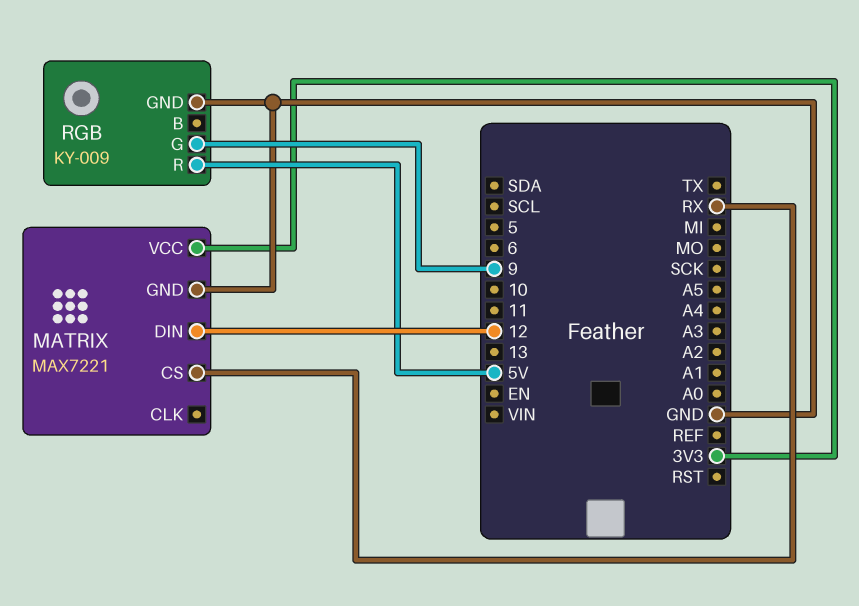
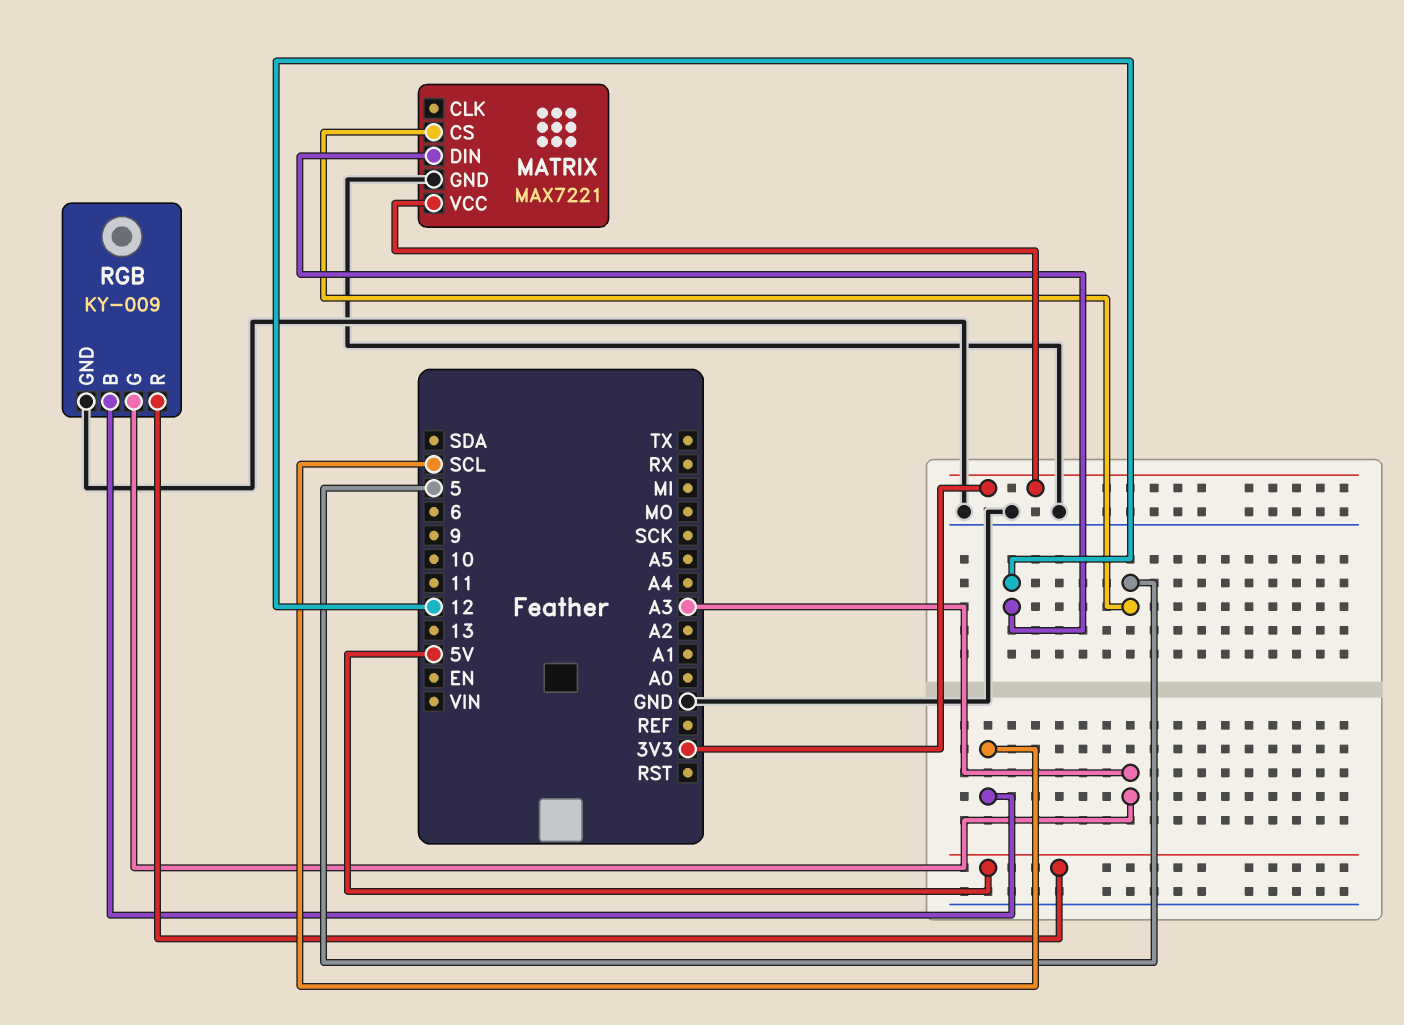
MATRIX pin CS: RX -> 5
RGB pin B: none -> SCL
RGB pin G: 9 -> A3

